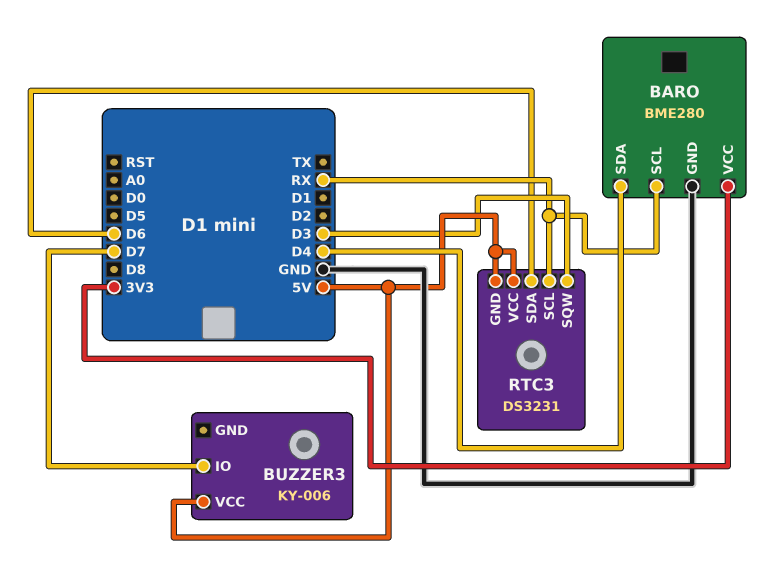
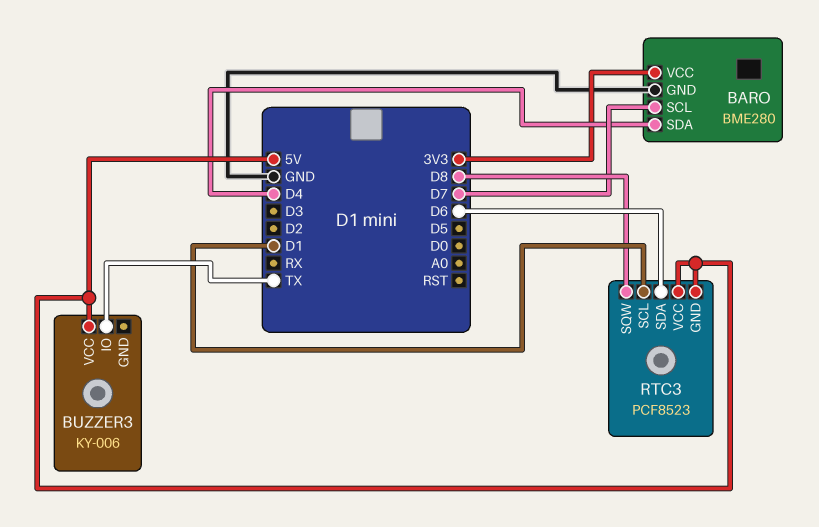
BARO pin SCL: RX -> D7
BUZZER3 pin IO: D7 -> TX
RTC3: DS3231 -> PCF8523
RTC3 pin SCL: RX -> D1
RTC3 pin SQW: D3 -> D8

